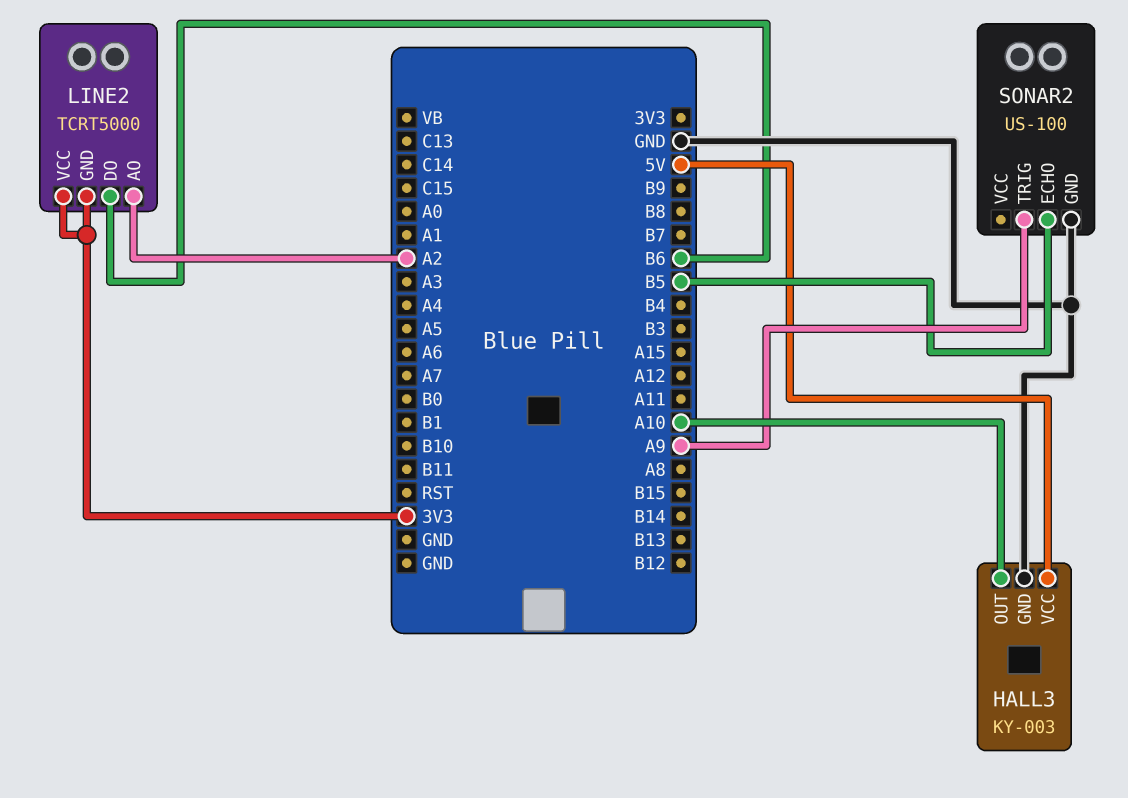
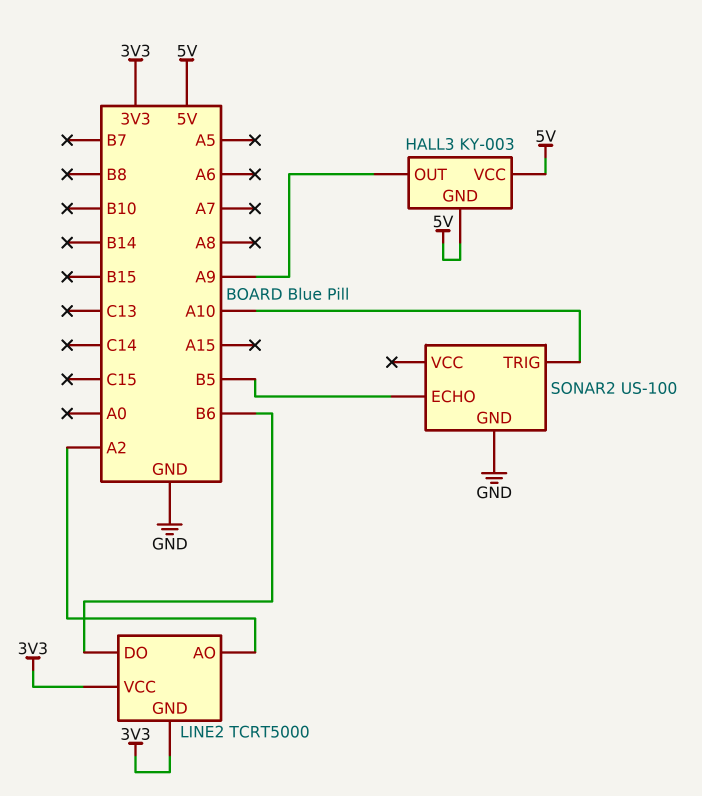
HALL3 pin GND: GND -> 5V
HALL3 pin OUT: A10 -> A9
SONAR2 pin TRIG: A9 -> A10

